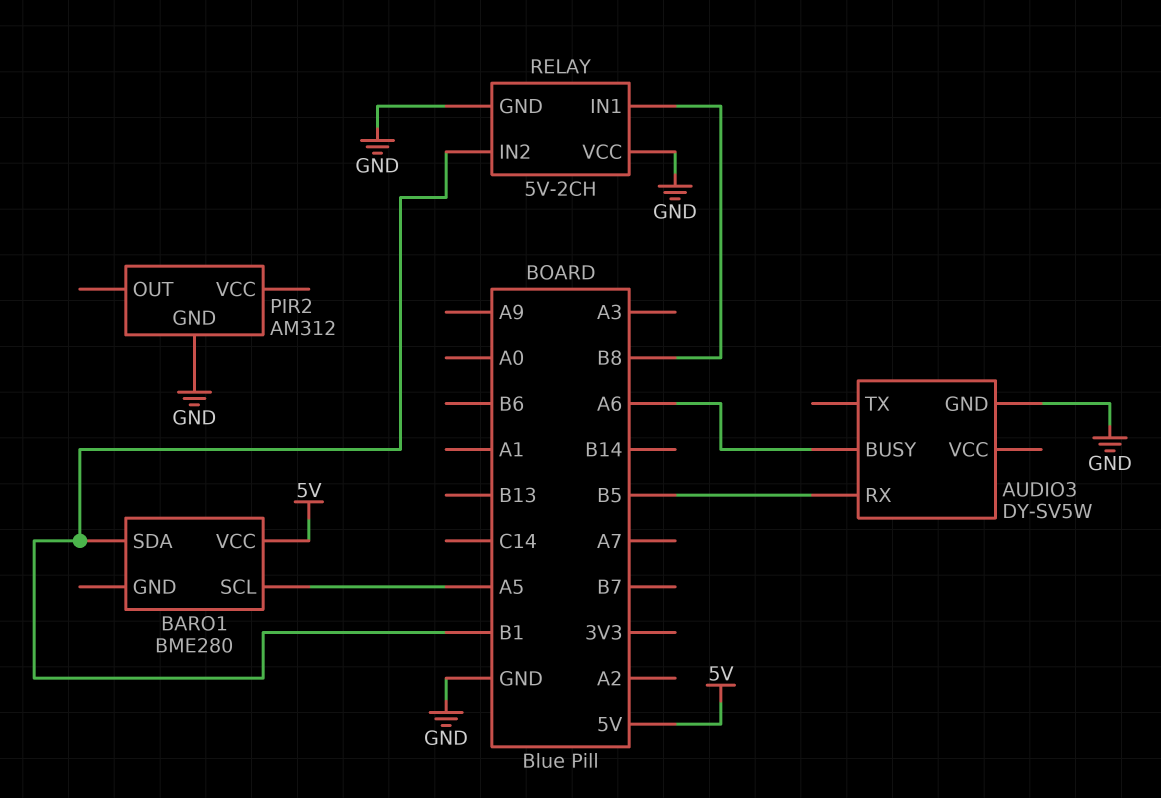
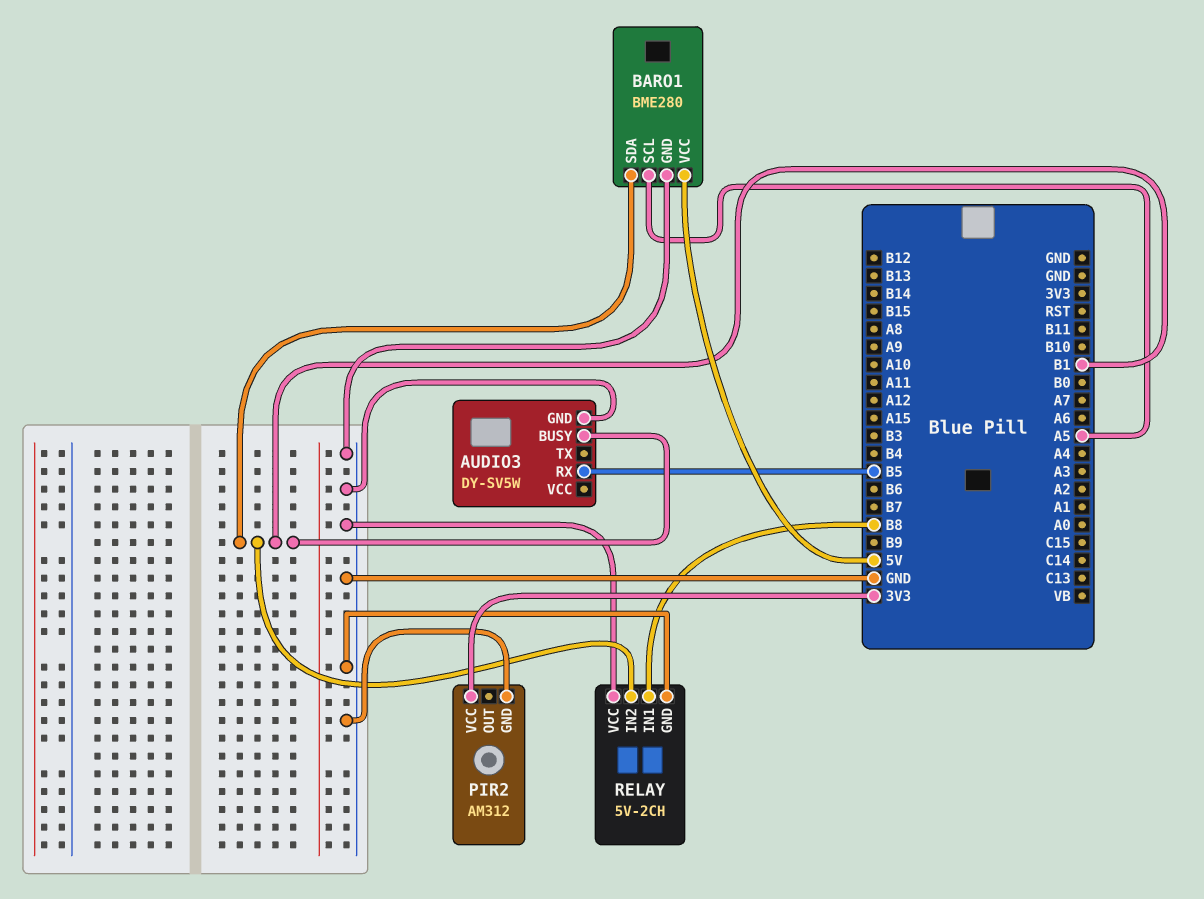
AUDIO3 pin BUSY: A6 -> B1
BARO1 pin GND: none -> GND
PIR2 pin VCC: none -> 3V3

